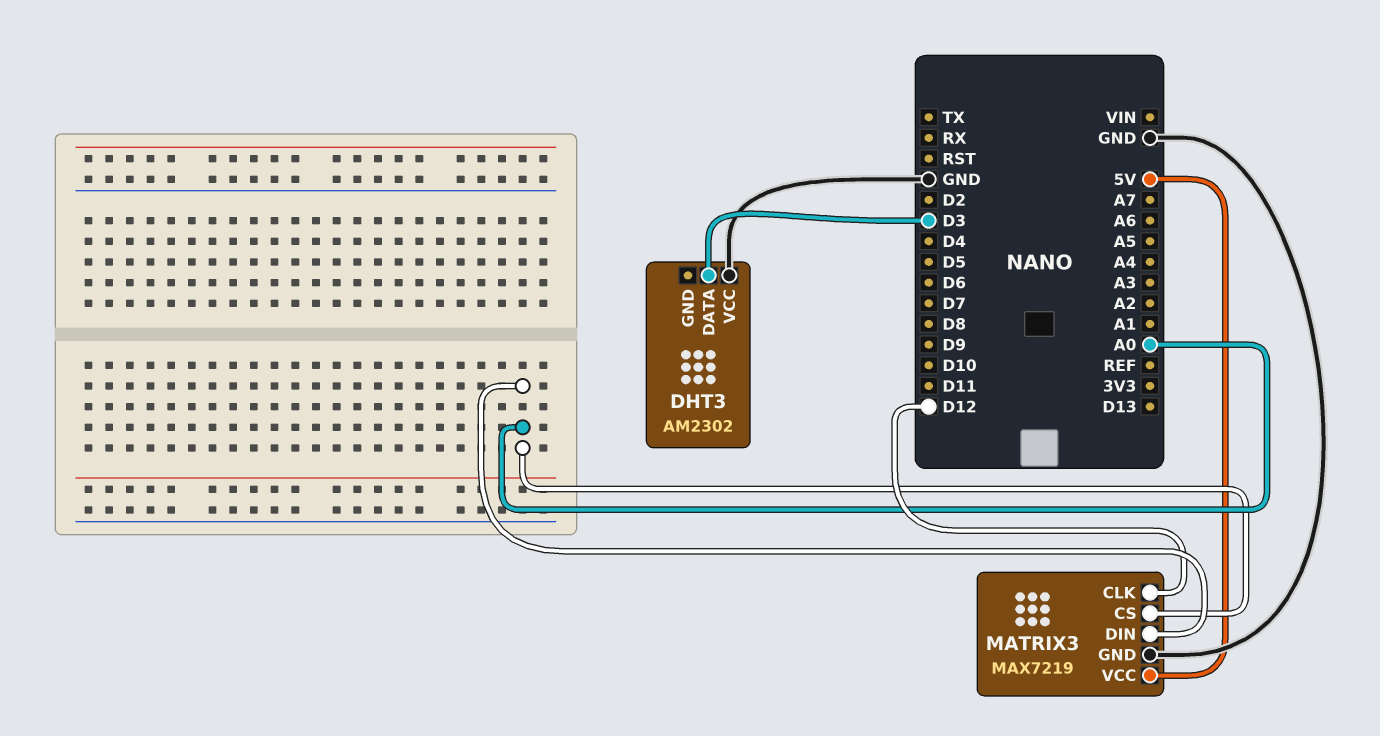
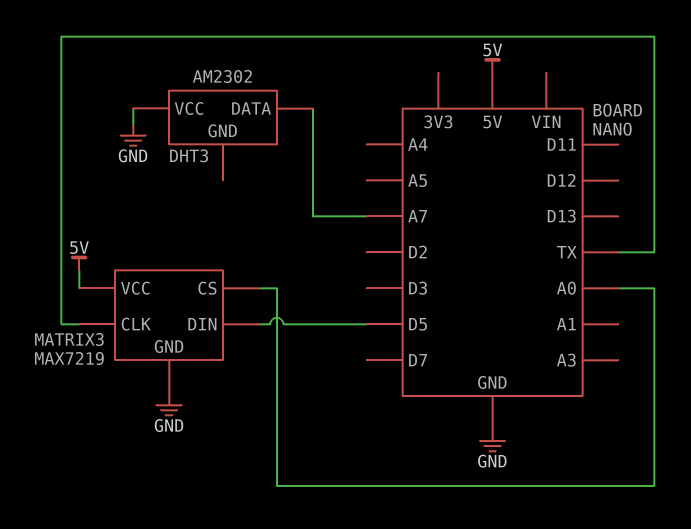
DHT3 pin DATA: D3 -> A7
MATRIX3 pin CLK: D12 -> TX
MATRIX3 pin DIN: A0 -> D5

